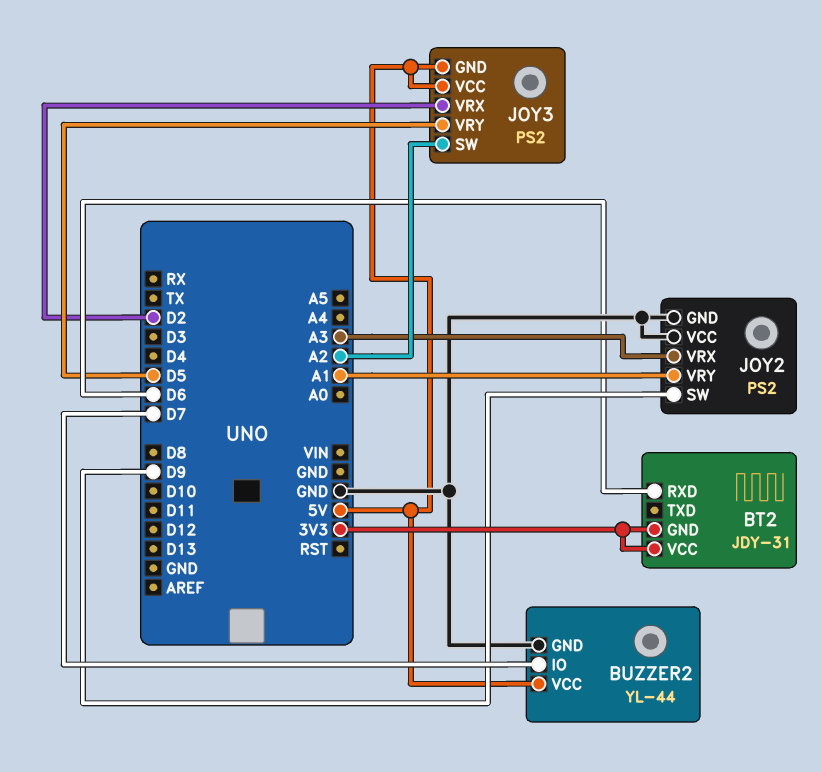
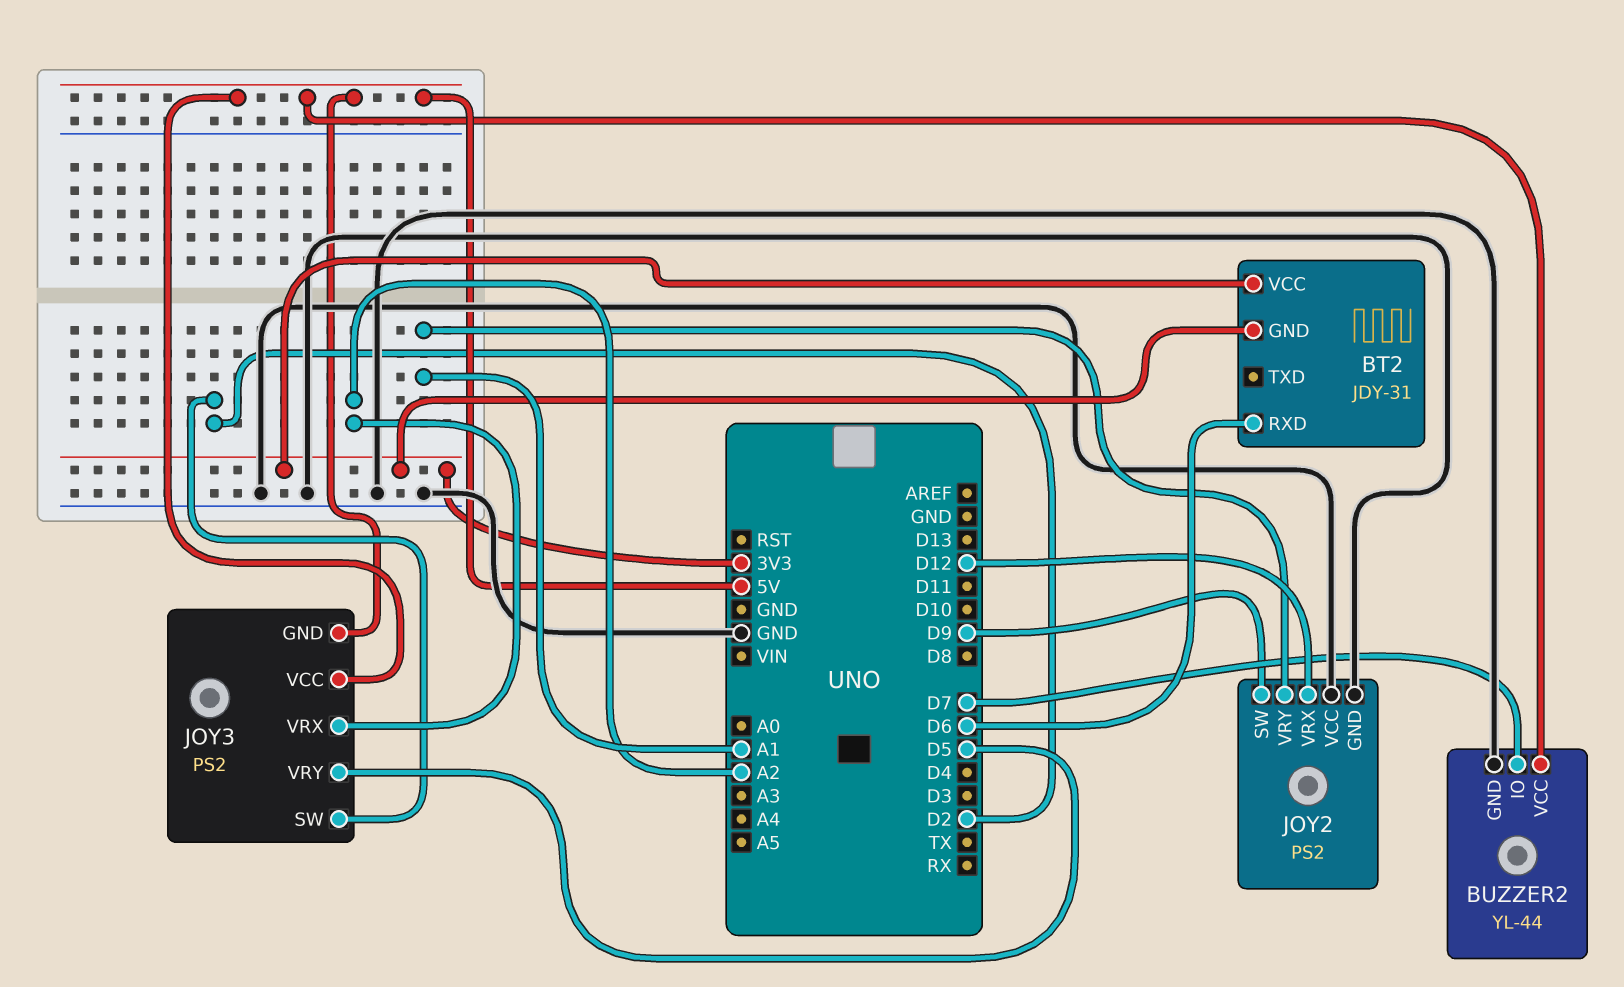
JOY2 pin VRX: A3 -> D12
JOY3 pin SW: A2 -> D2
JOY3 pin VRX: D2 -> A2

